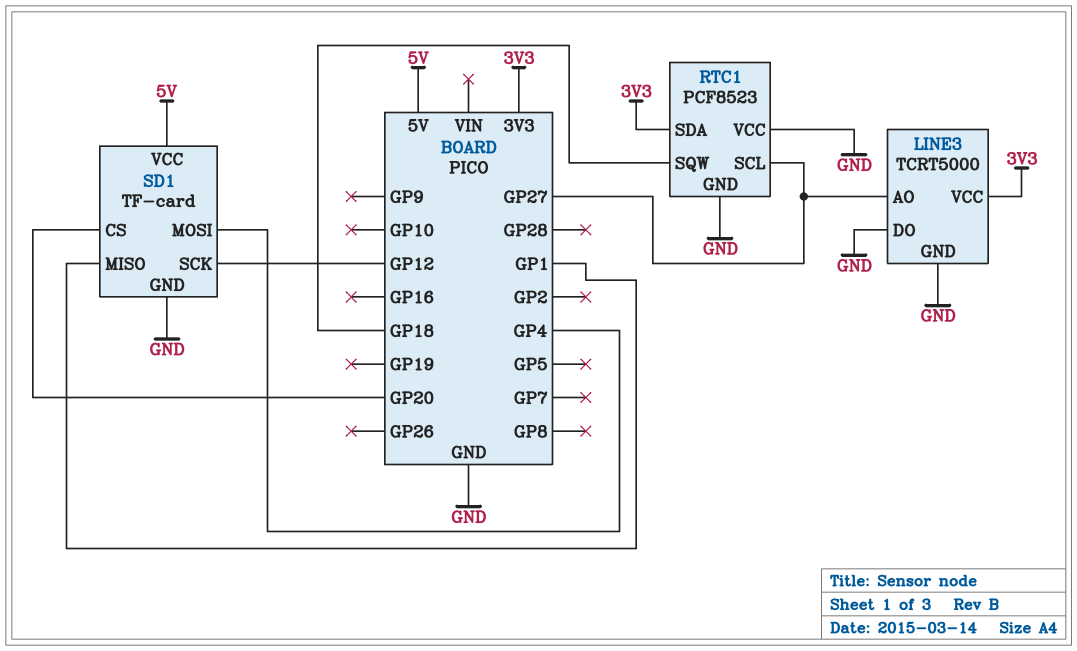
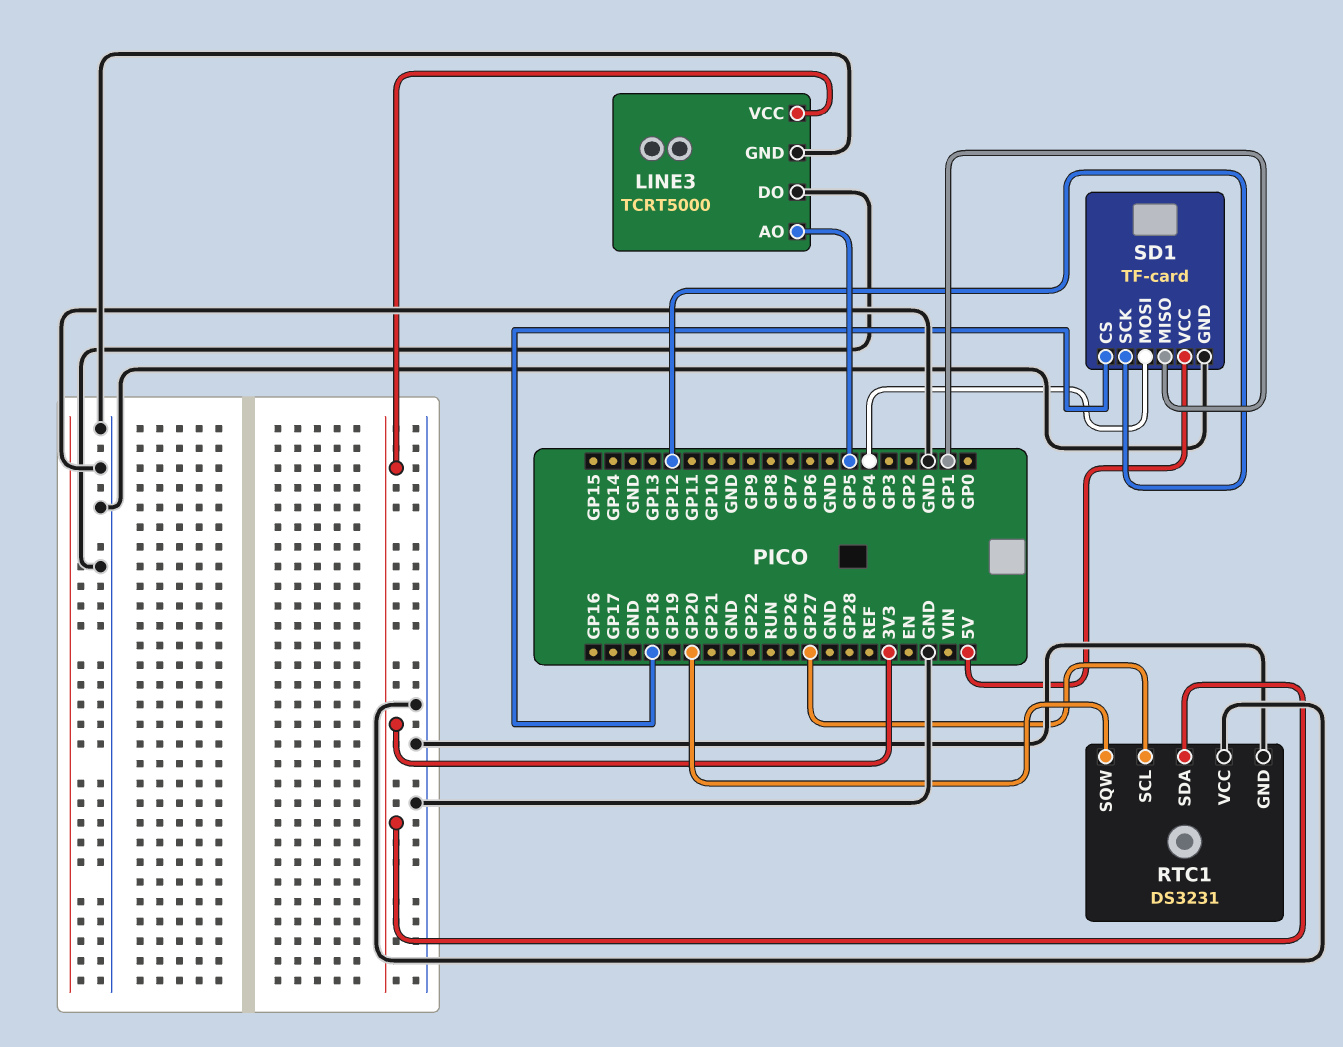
LINE3 pin AO: GP27 -> GP5
RTC1: PCF8523 -> DS3231
RTC1 pin SQW: GP18 -> GP20
SD1 pin CS: GP20 -> GP18

